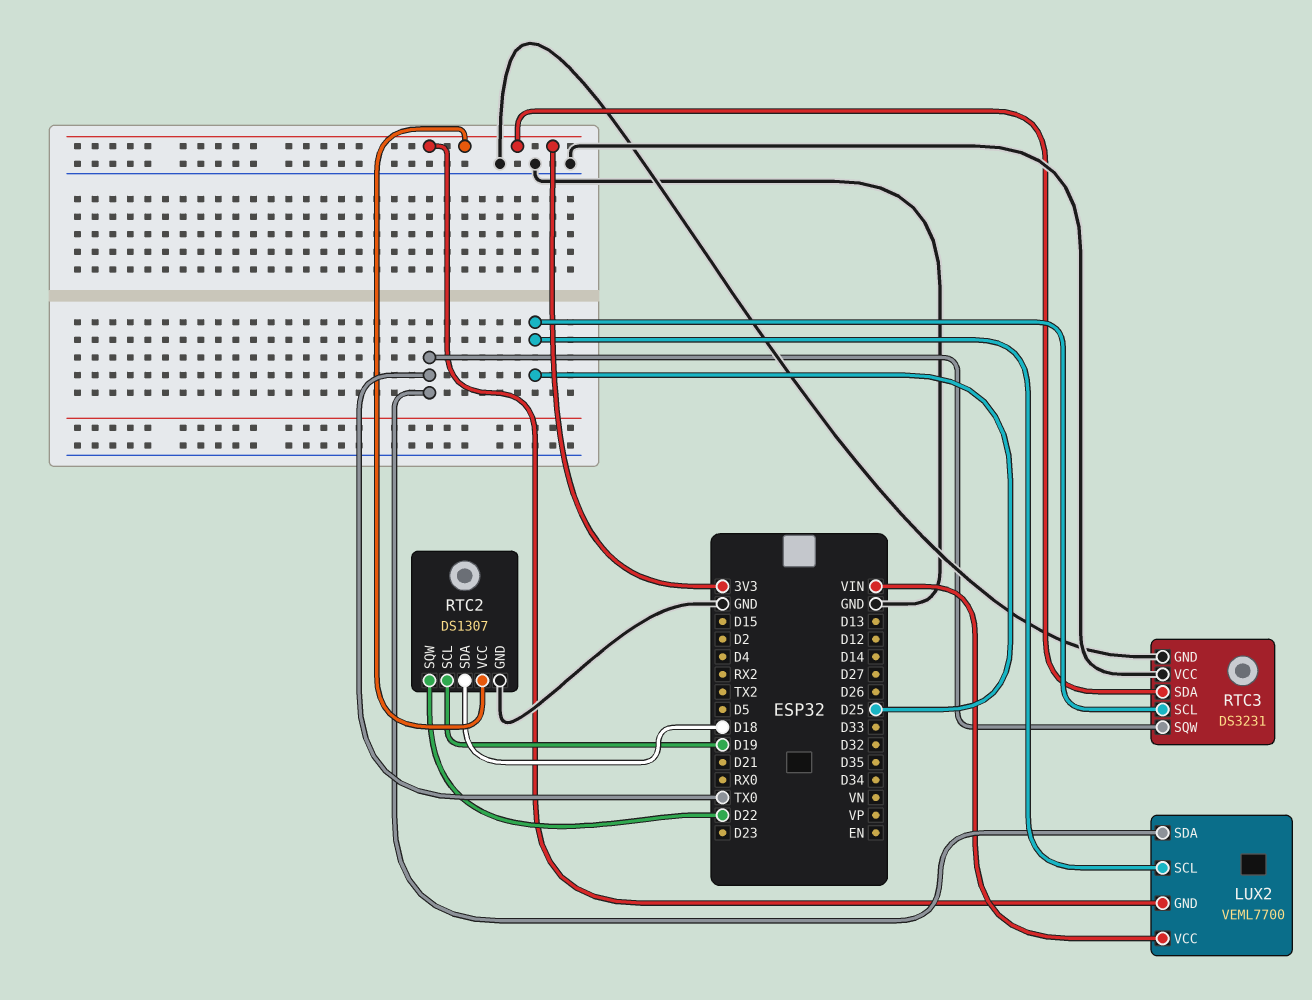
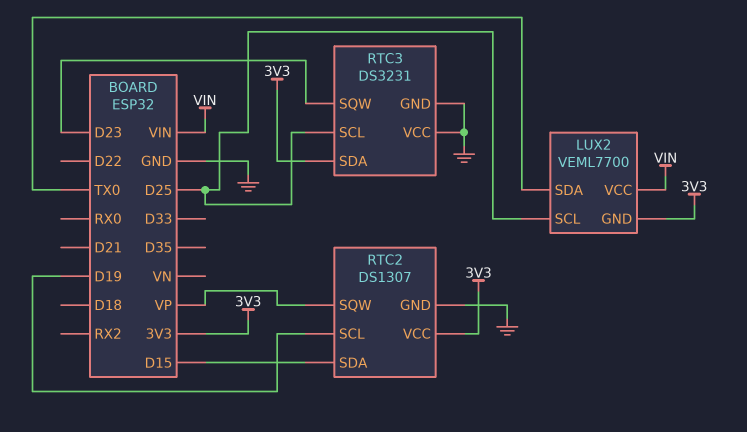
RTC2 pin SDA: D18 -> D15
RTC2 pin SQW: D22 -> VP
RTC3 pin SQW: TX0 -> D23

